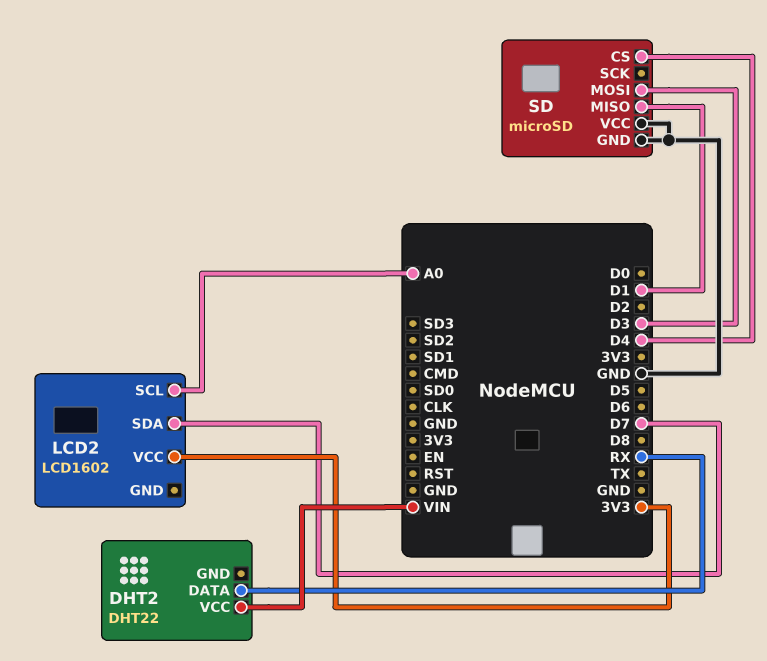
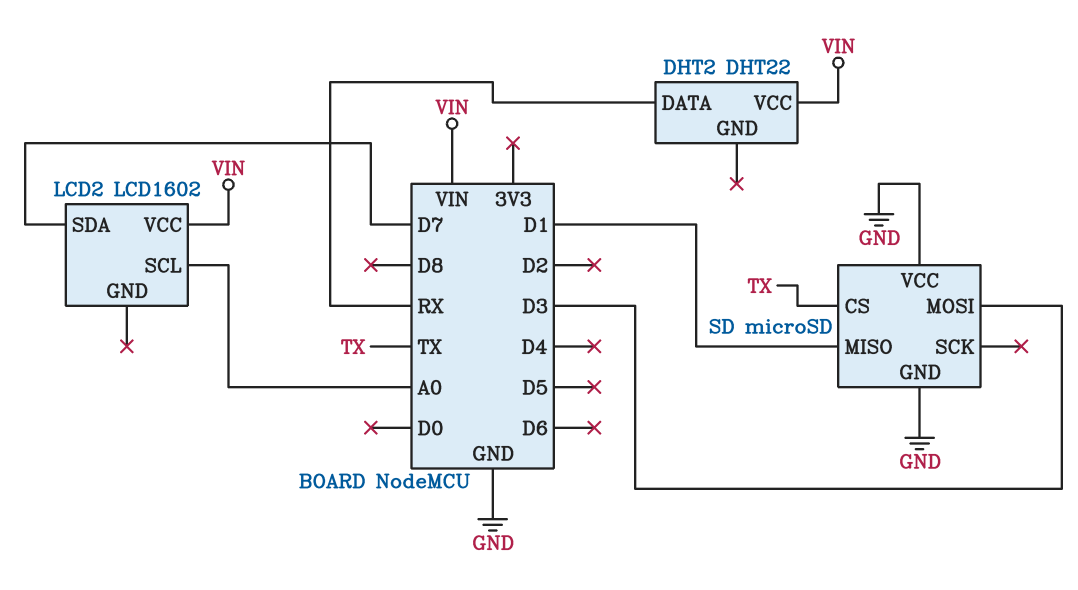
LCD2 pin VCC: 3V3 -> VIN
SD pin CS: D4 -> TX

